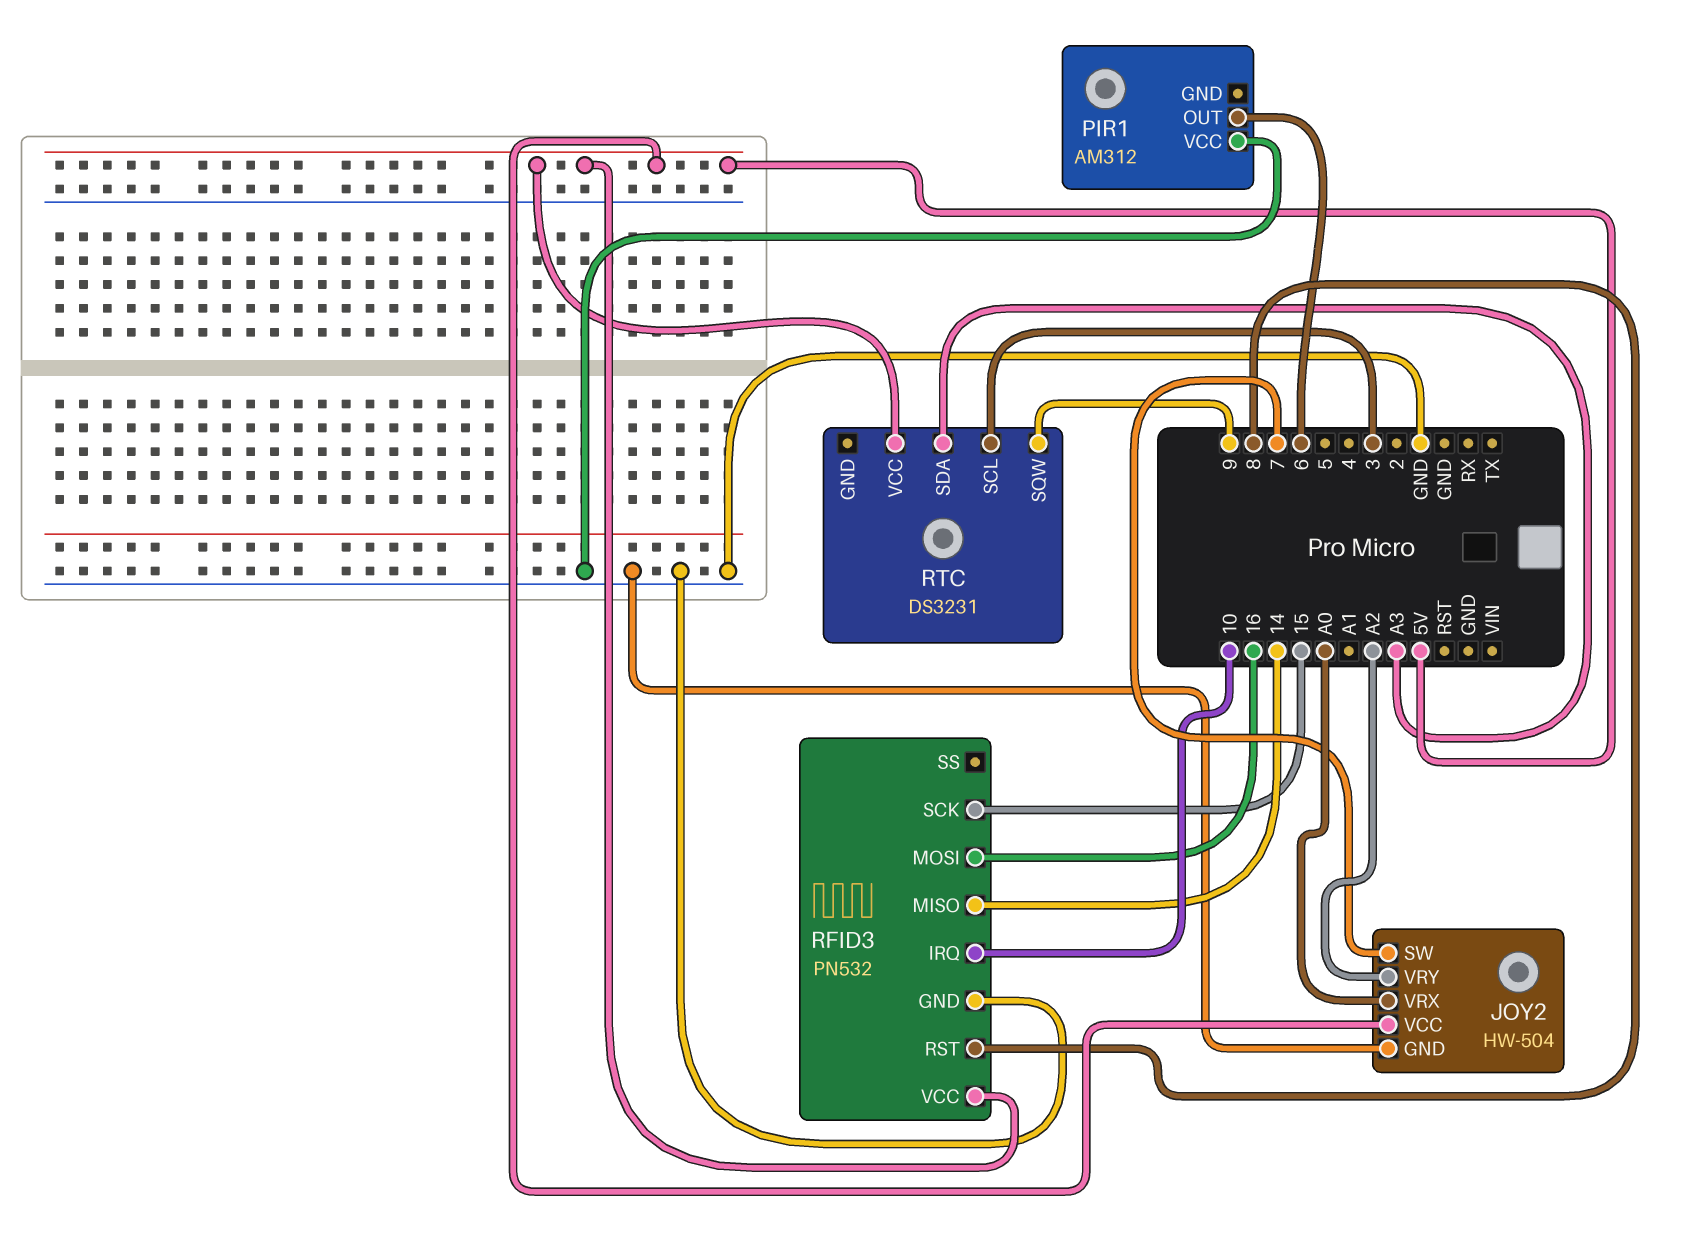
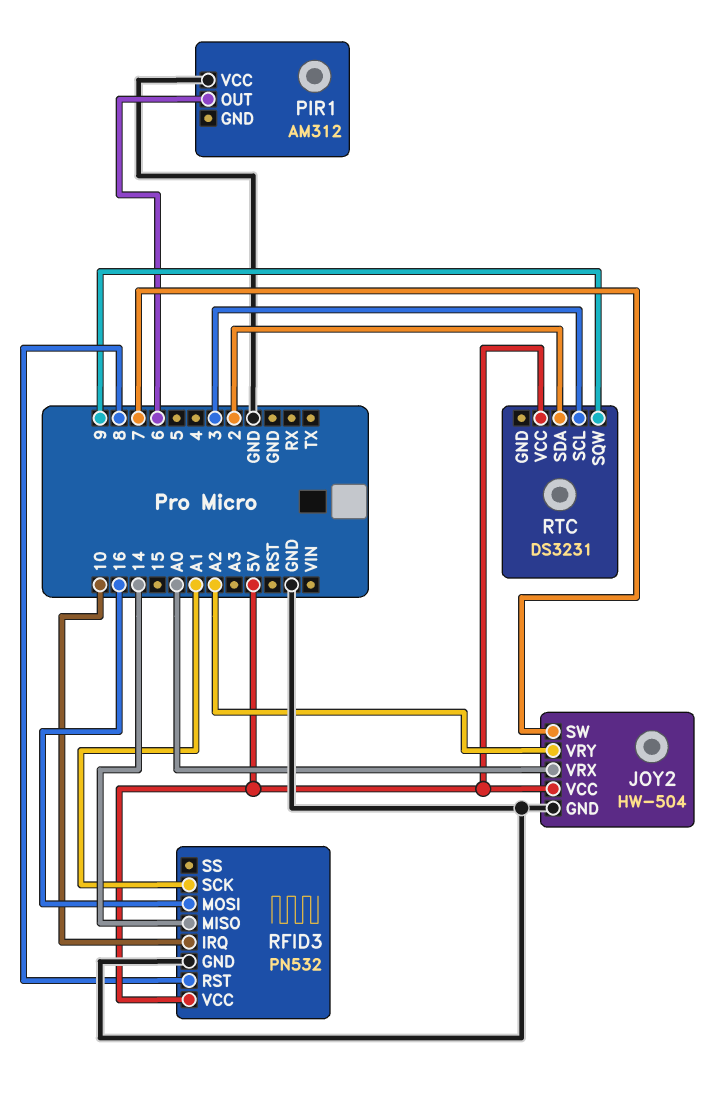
RFID3 pin SCK: 15 -> A1
RTC pin SDA: A3 -> 2

